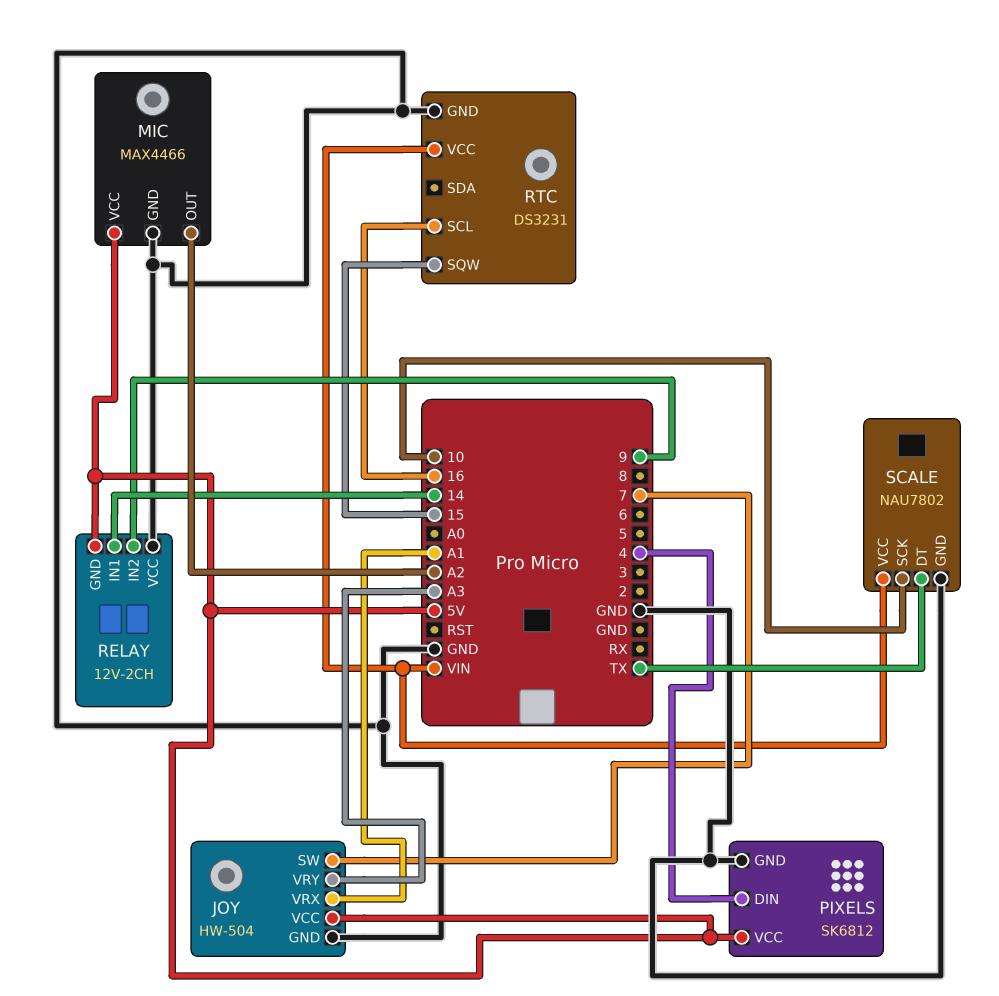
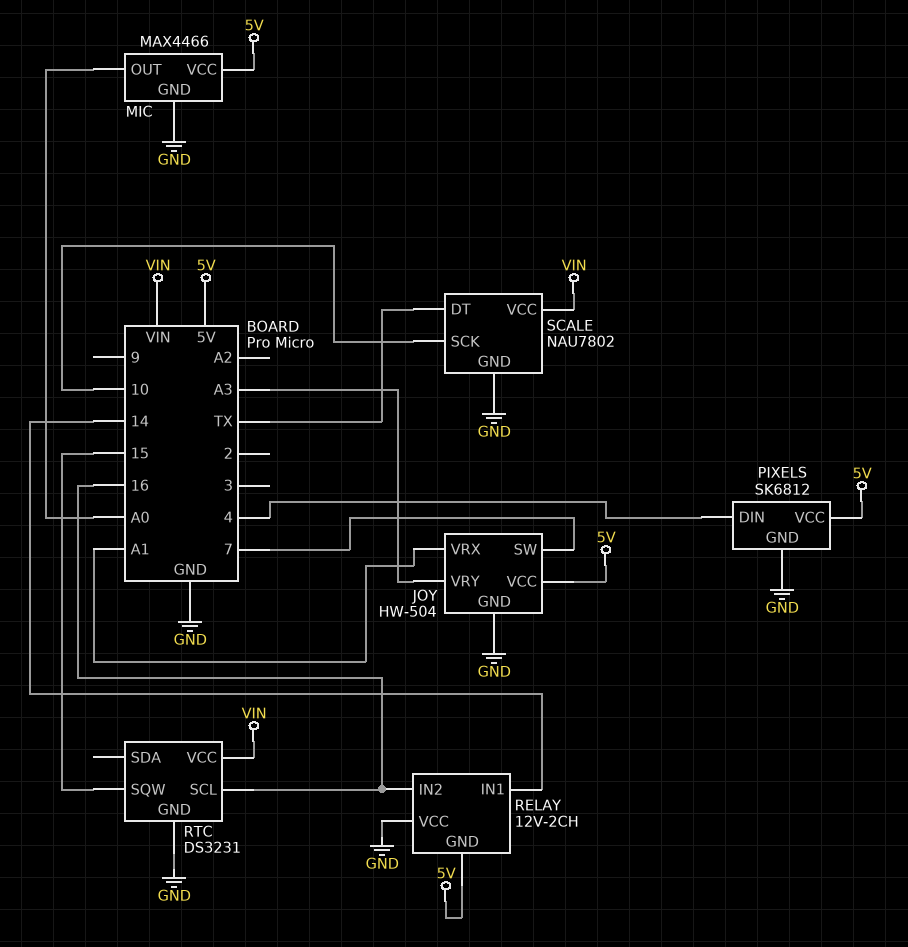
MIC pin OUT: A2 -> A0
RELAY pin IN2: 9 -> 16

